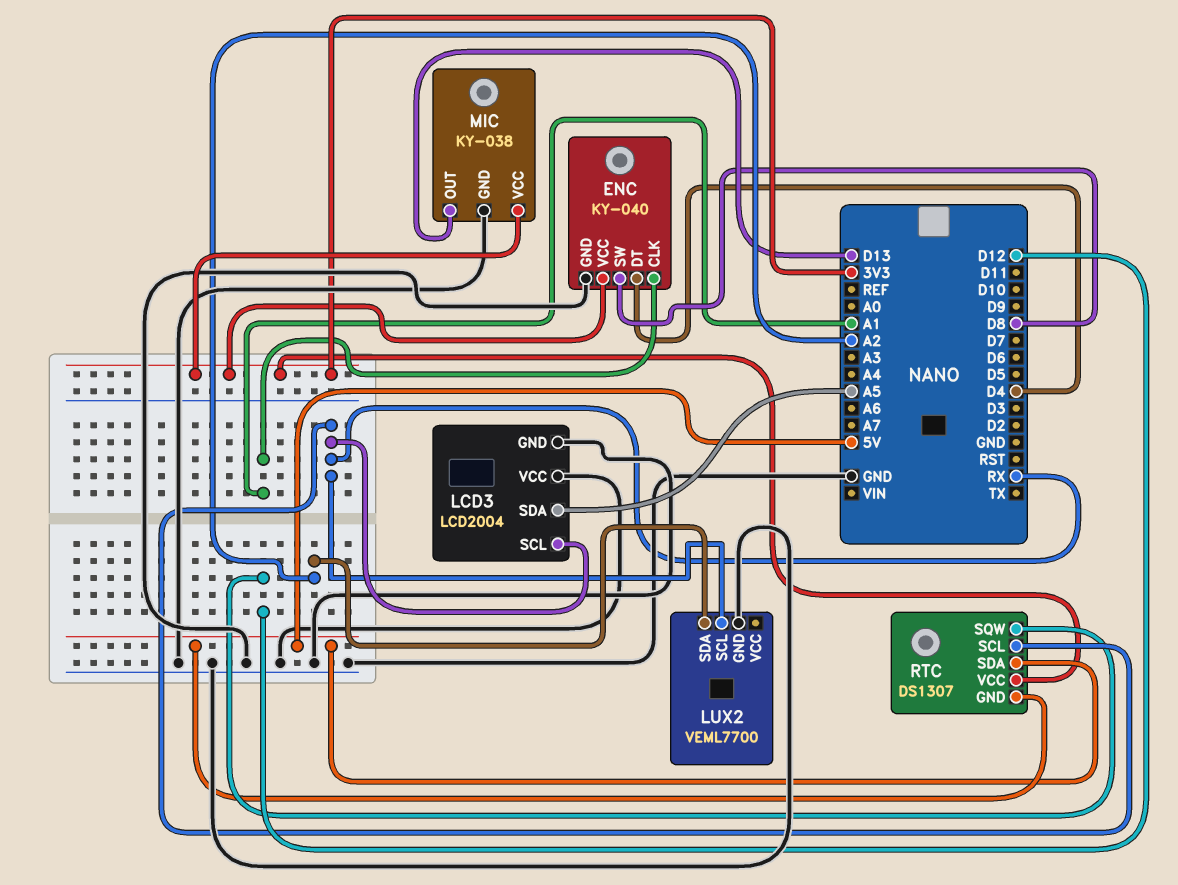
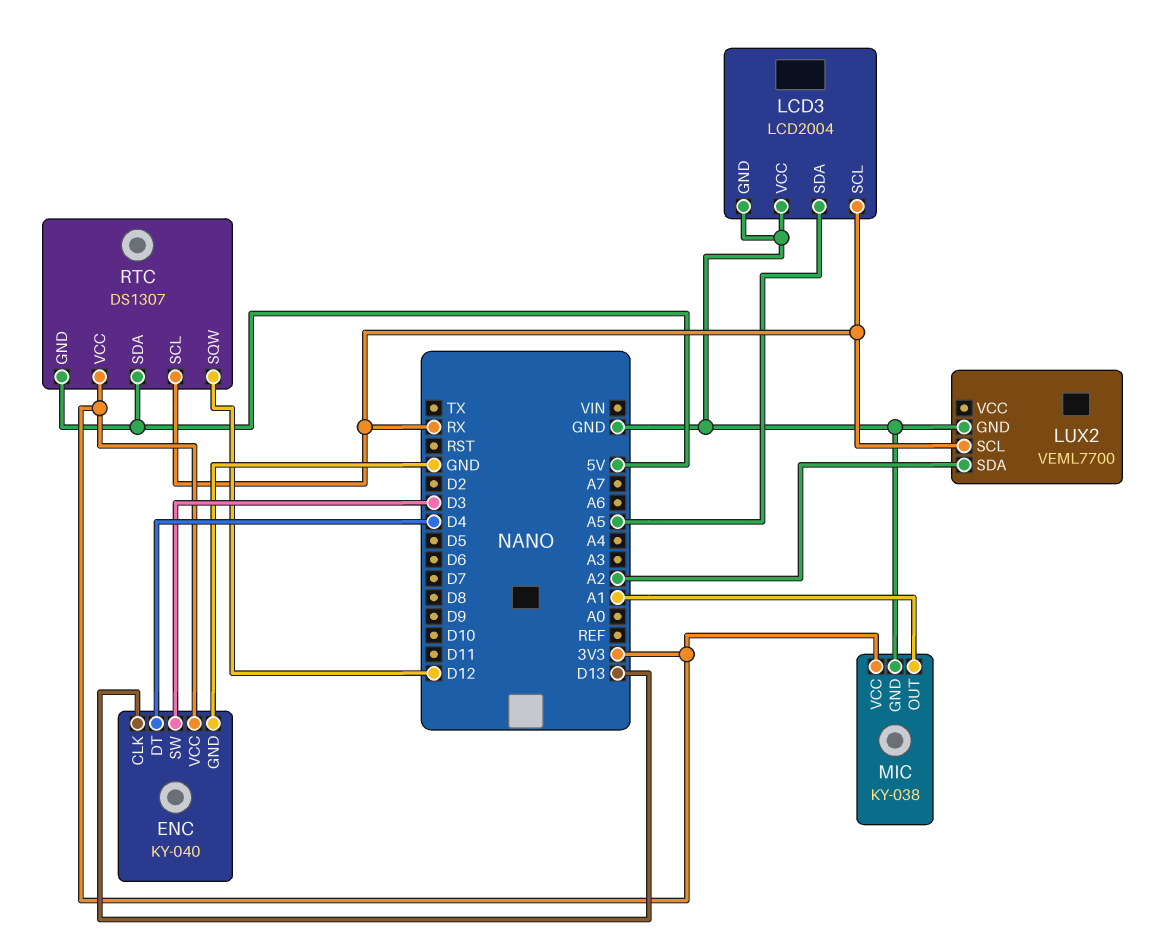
ENC pin CLK: A1 -> D13
ENC pin SW: D8 -> D3
MIC pin OUT: D13 -> A1

